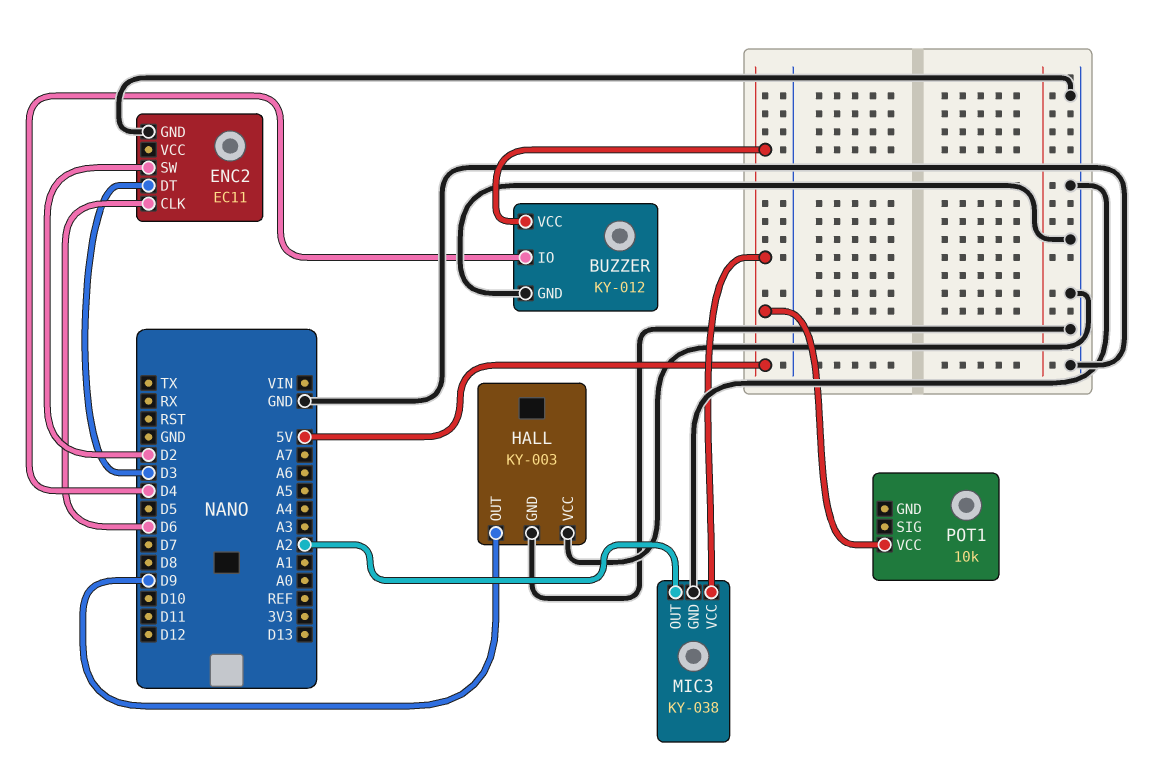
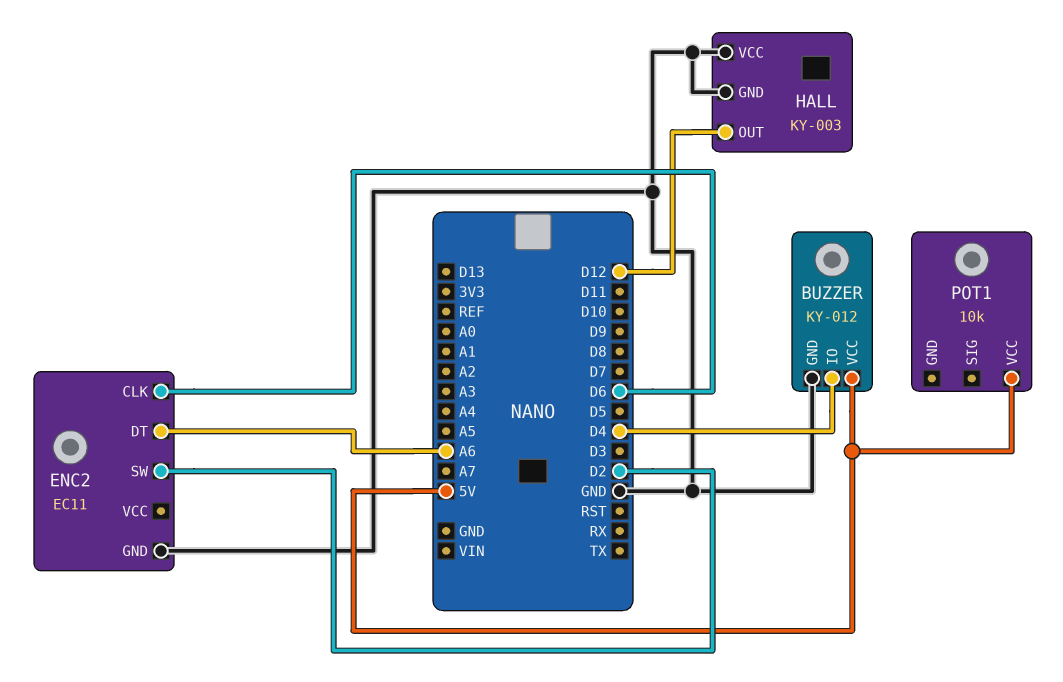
ENC2 pin DT: D3 -> A6
HALL pin OUT: D9 -> D12
MIC3: KY-038 -> none
MIC3 pin GND: GND -> none
MIC3 pin OUT: A2 -> none
MIC3 pin VCC: 5V -> none

